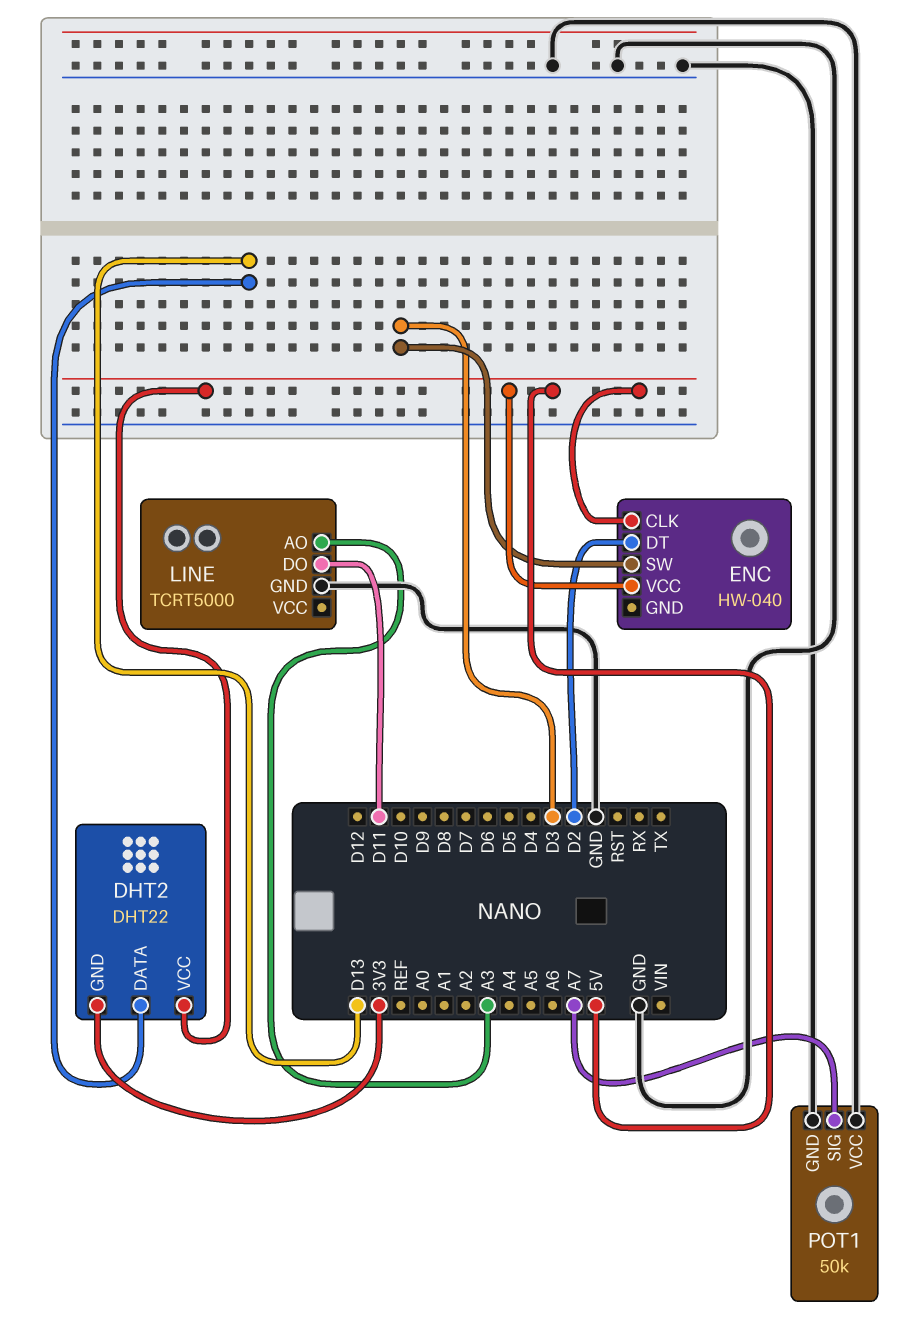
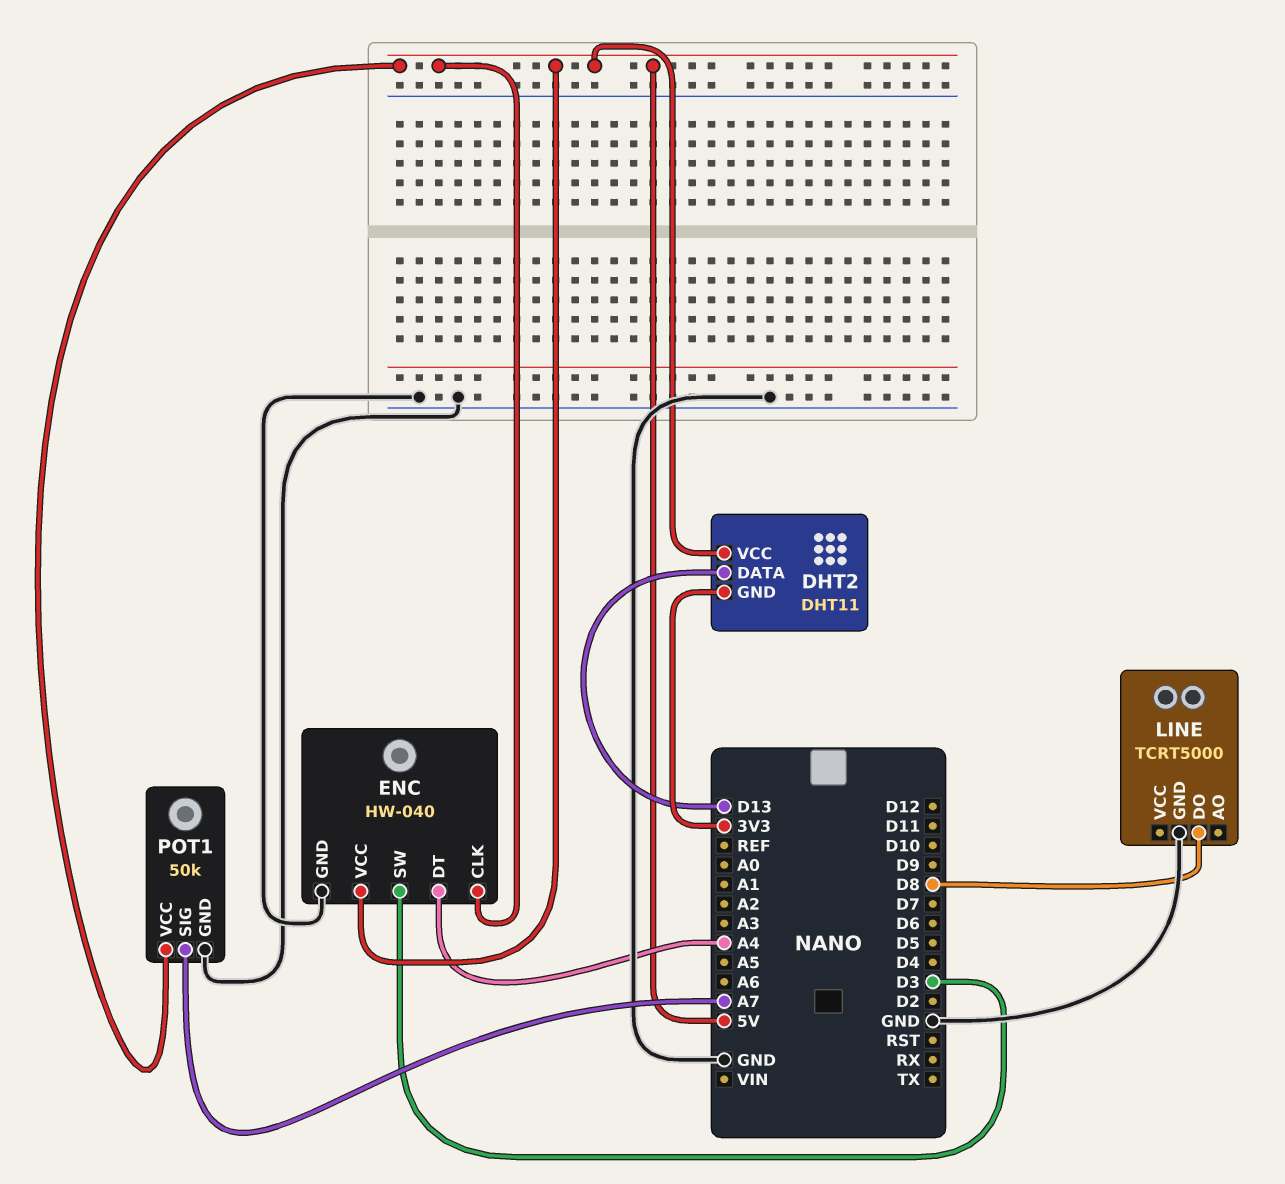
DHT2: DHT22 -> DHT11
ENC pin DT: D2 -> A4
ENC pin GND: none -> GND
LINE pin AO: A3 -> none
LINE pin DO: D11 -> D8
POT1 pin VCC: GND -> 5V

